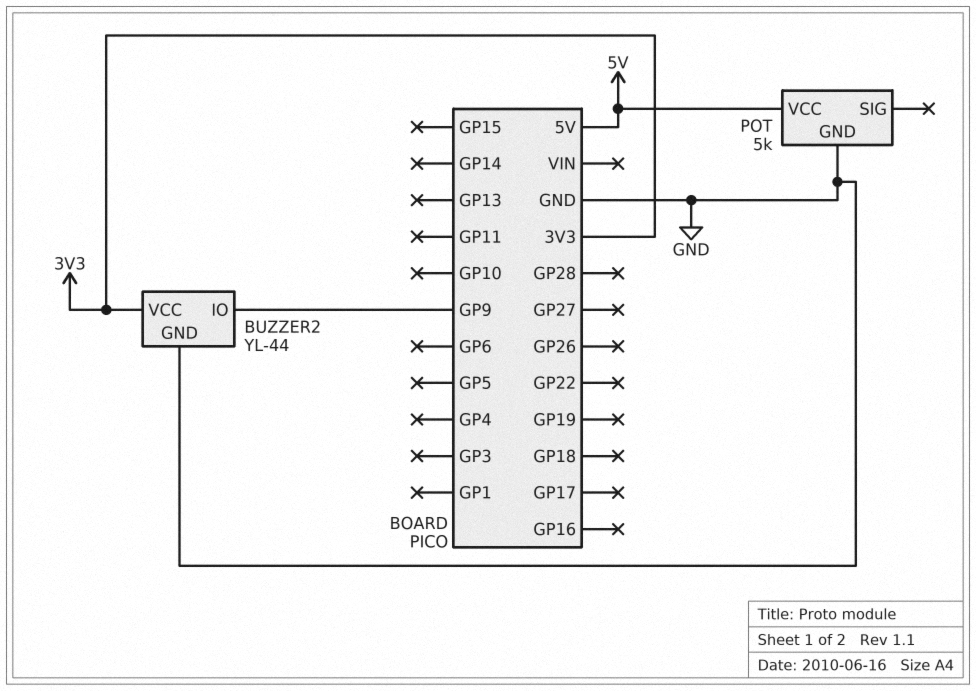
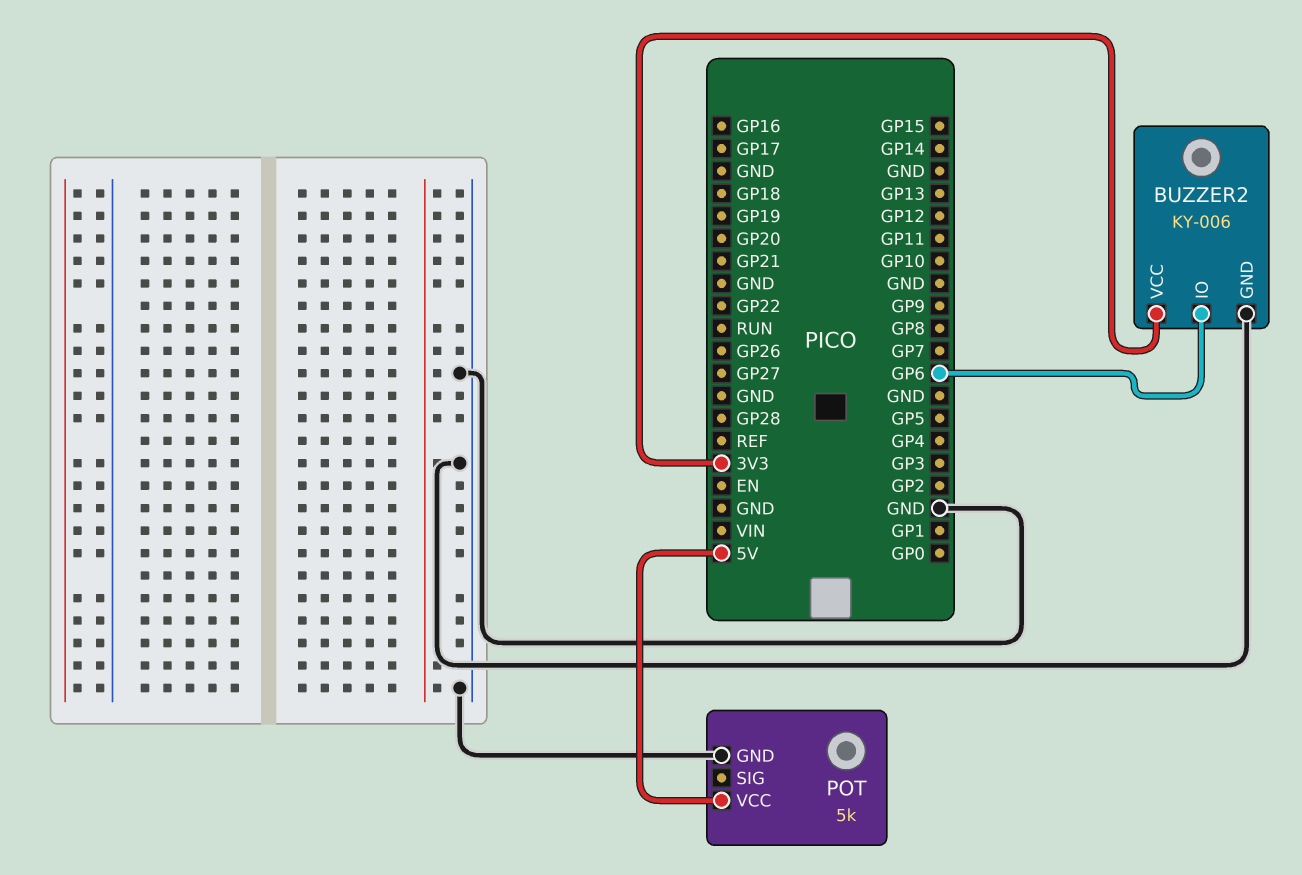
BUZZER2: YL-44 -> KY-006
BUZZER2 pin IO: GP9 -> GP6

